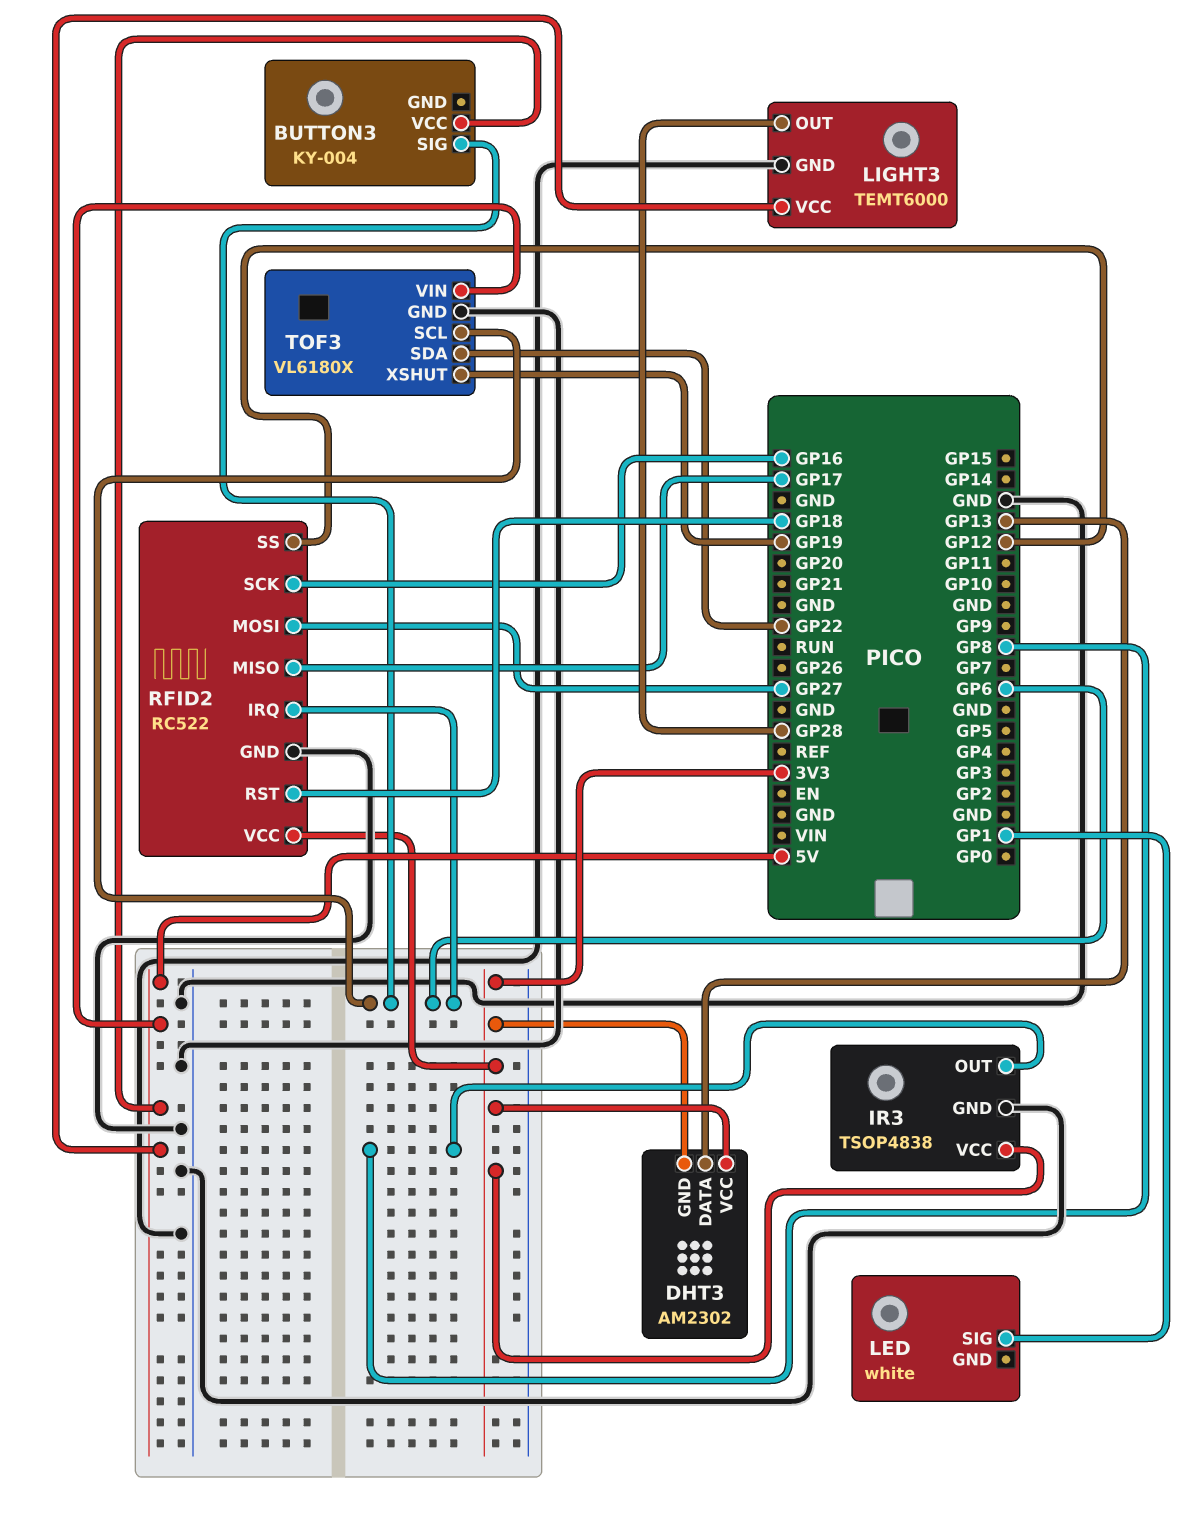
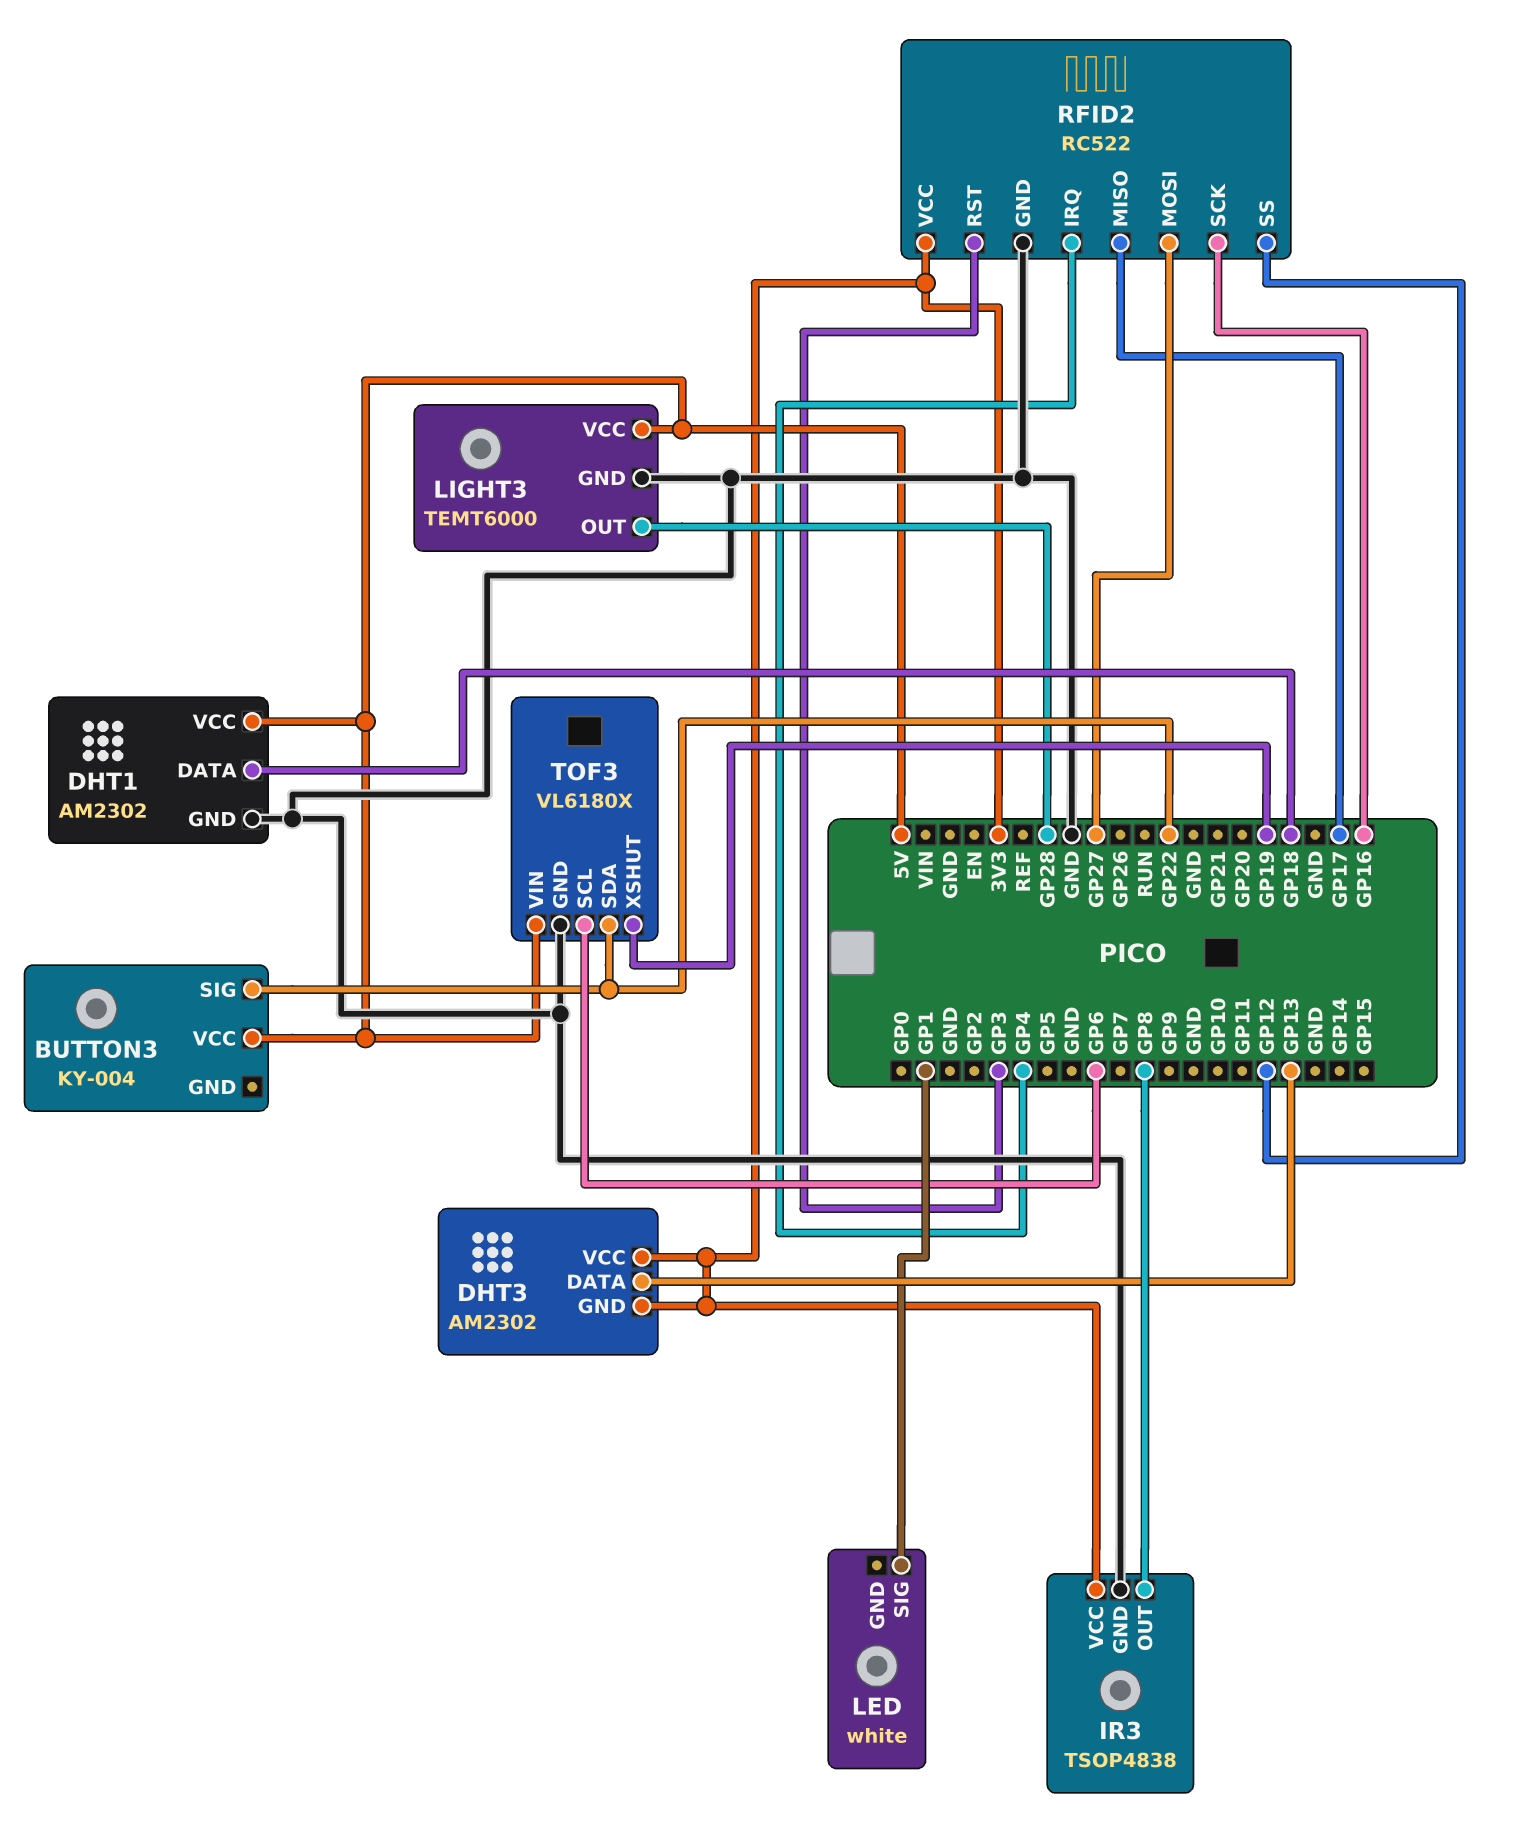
BUTTON3 pin SIG: GP6 -> GP22
DHT1: none -> AM2302
DHT1 pin DATA: none -> GP18
DHT1 pin GND: none -> GND
DHT1 pin VCC: none -> 5V
RFID2 pin IRQ: GP6 -> GP4
RFID2 pin RST: GP18 -> GP3

